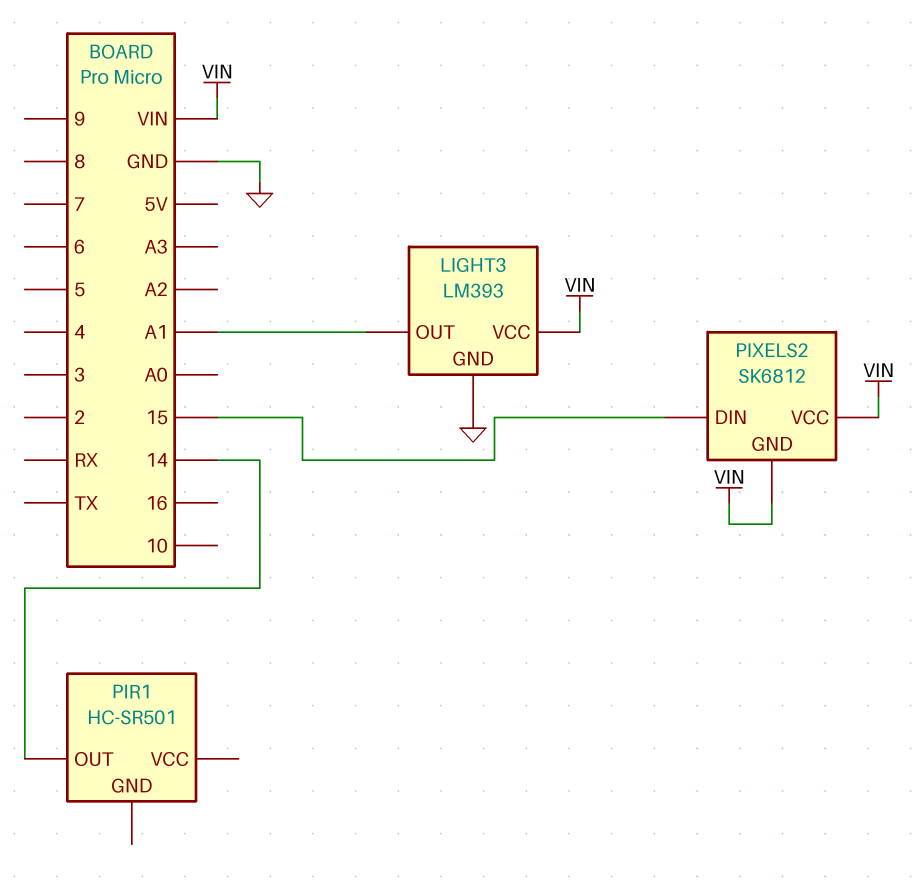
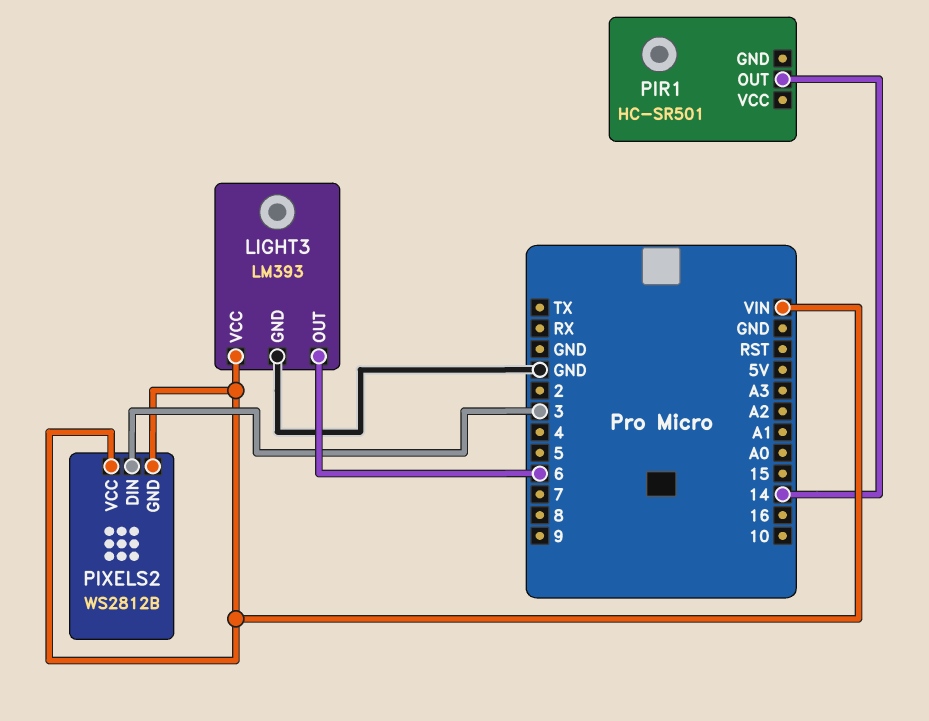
LIGHT3 pin OUT: A1 -> 6
PIXELS2: SK6812 -> WS2812B
PIXELS2 pin DIN: 15 -> 3

